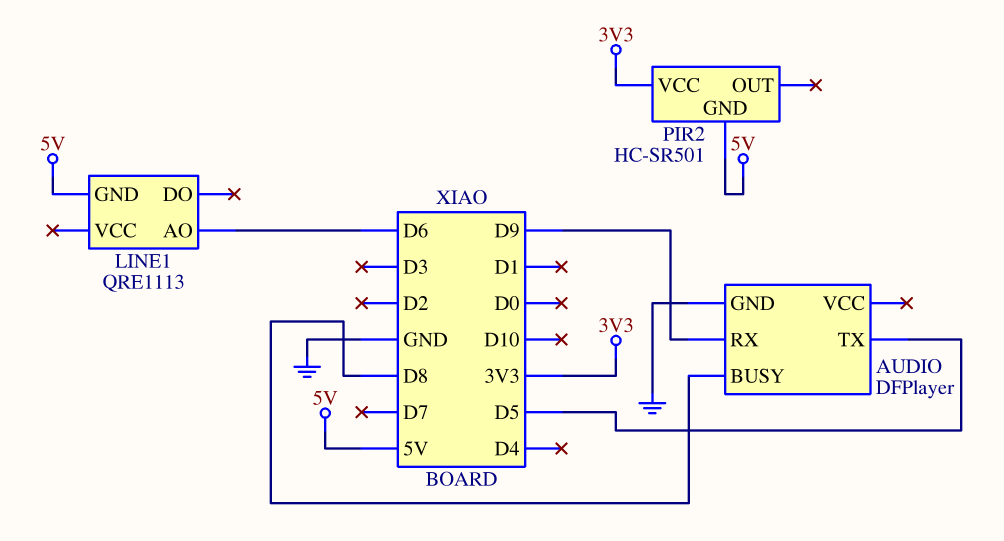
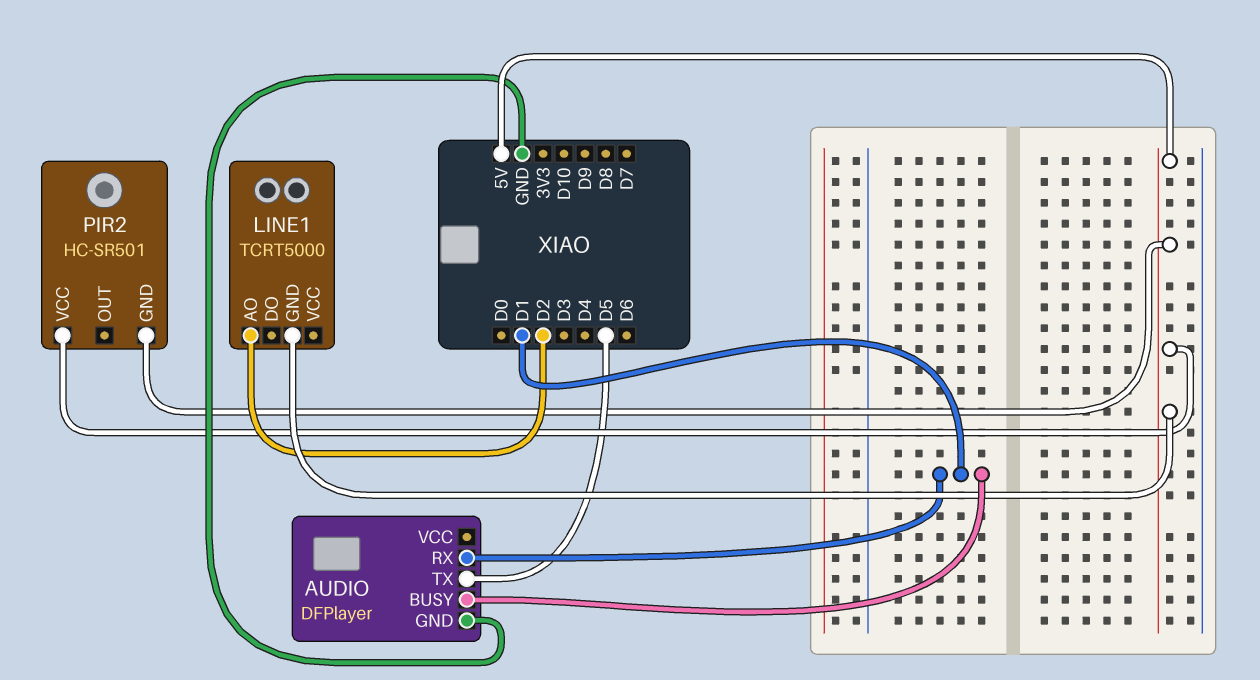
AUDIO pin BUSY: D8 -> D1
AUDIO pin RX: D9 -> D1
LINE1: QRE1113 -> TCRT5000
LINE1 pin AO: D6 -> D2
PIR2 pin VCC: 3V3 -> 5V

